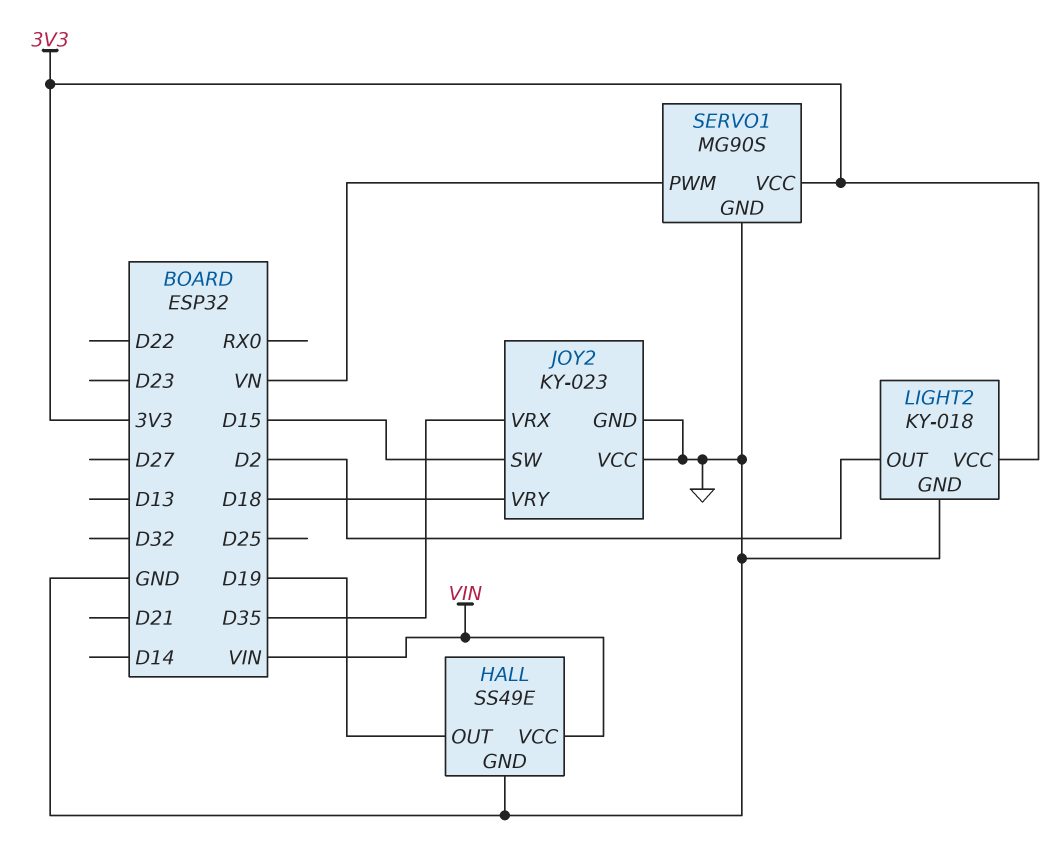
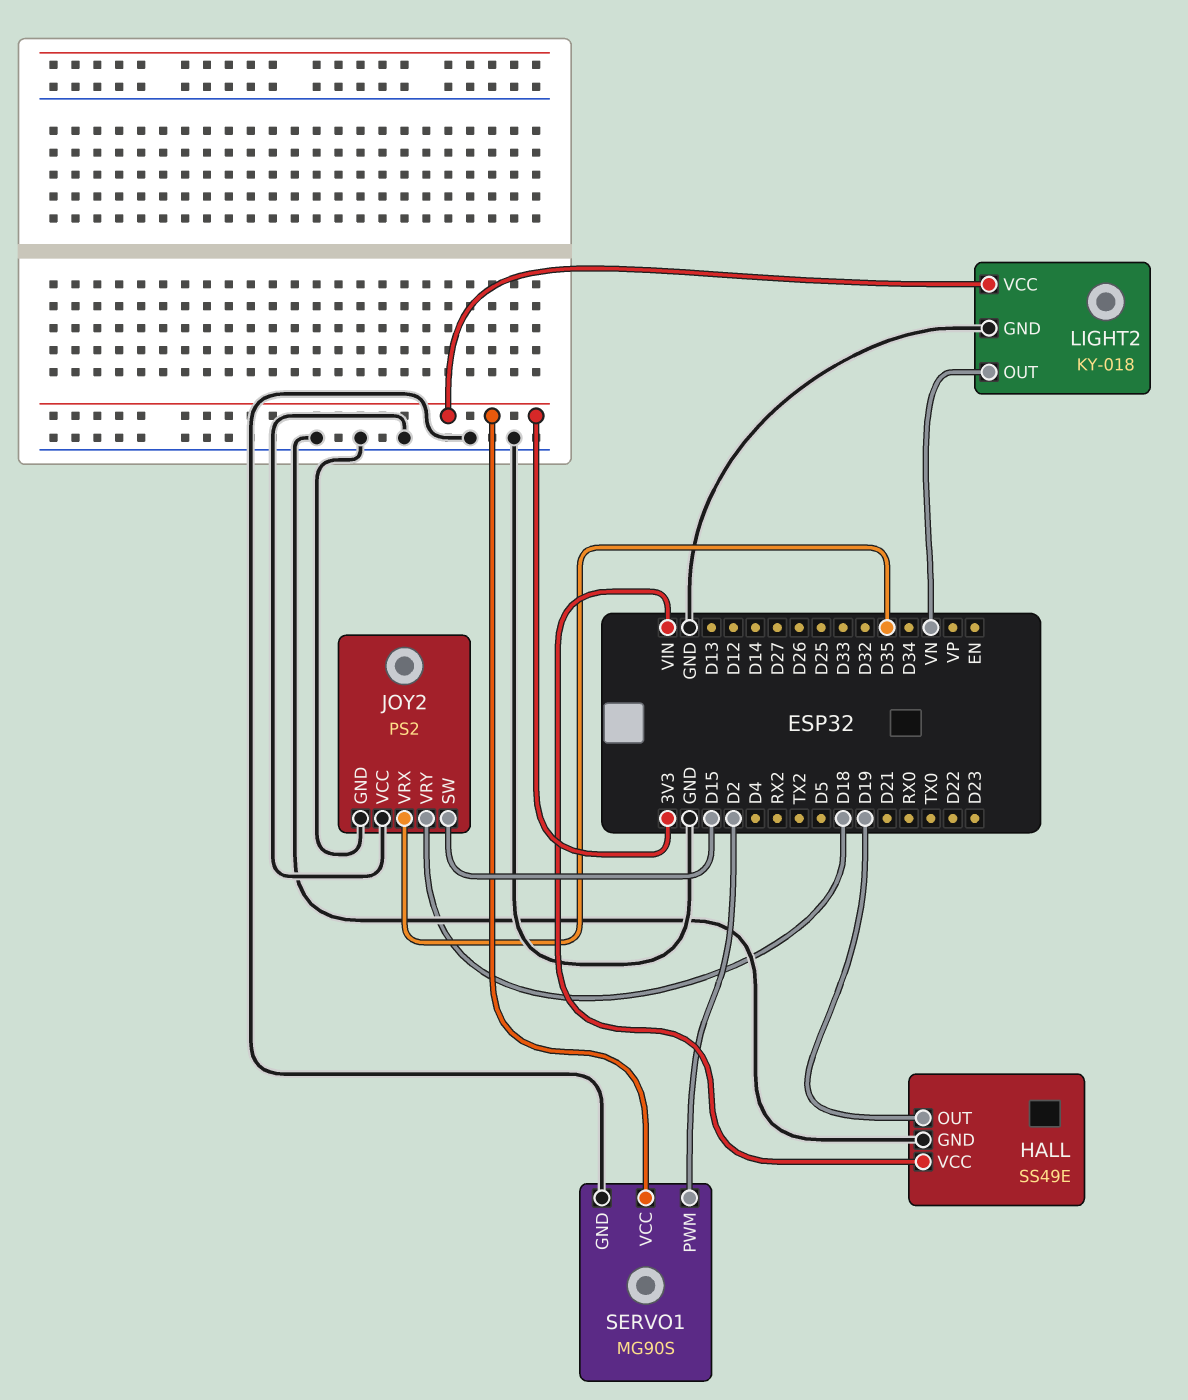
JOY2: KY-023 -> PS2
LIGHT2 pin OUT: D2 -> VN
SERVO1 pin PWM: VN -> D2

